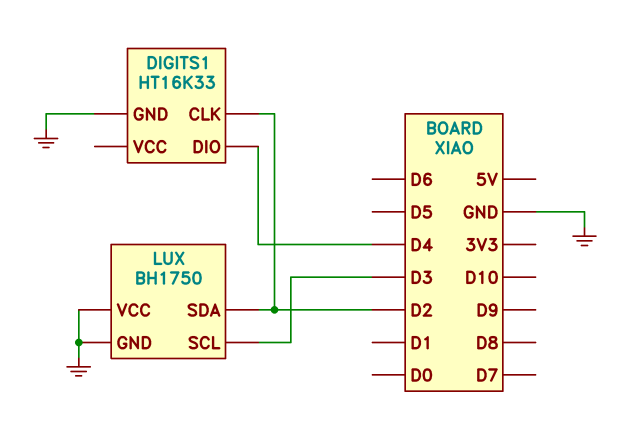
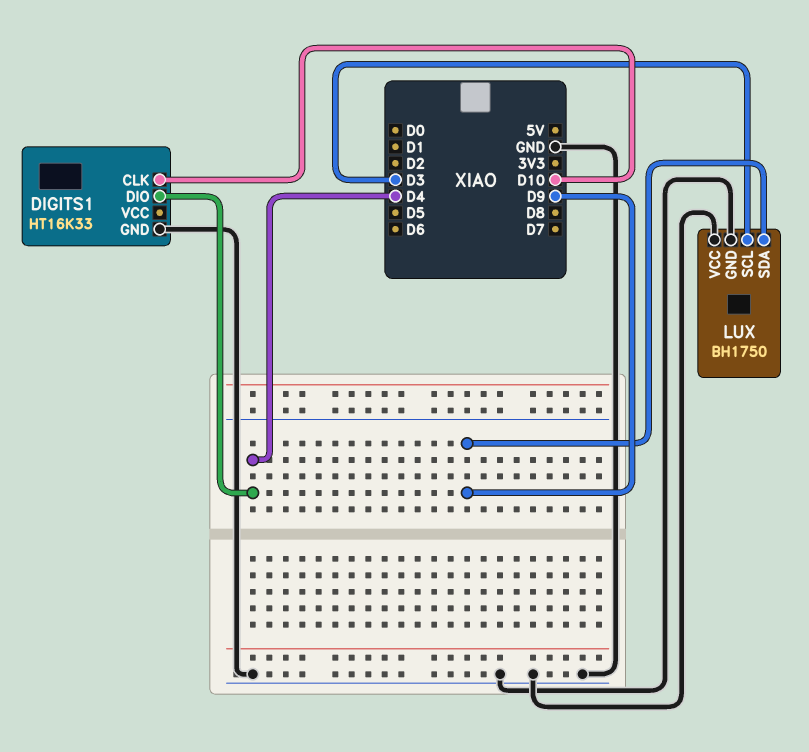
DIGITS1 pin CLK: D2 -> D10
LUX pin SDA: D2 -> D9

